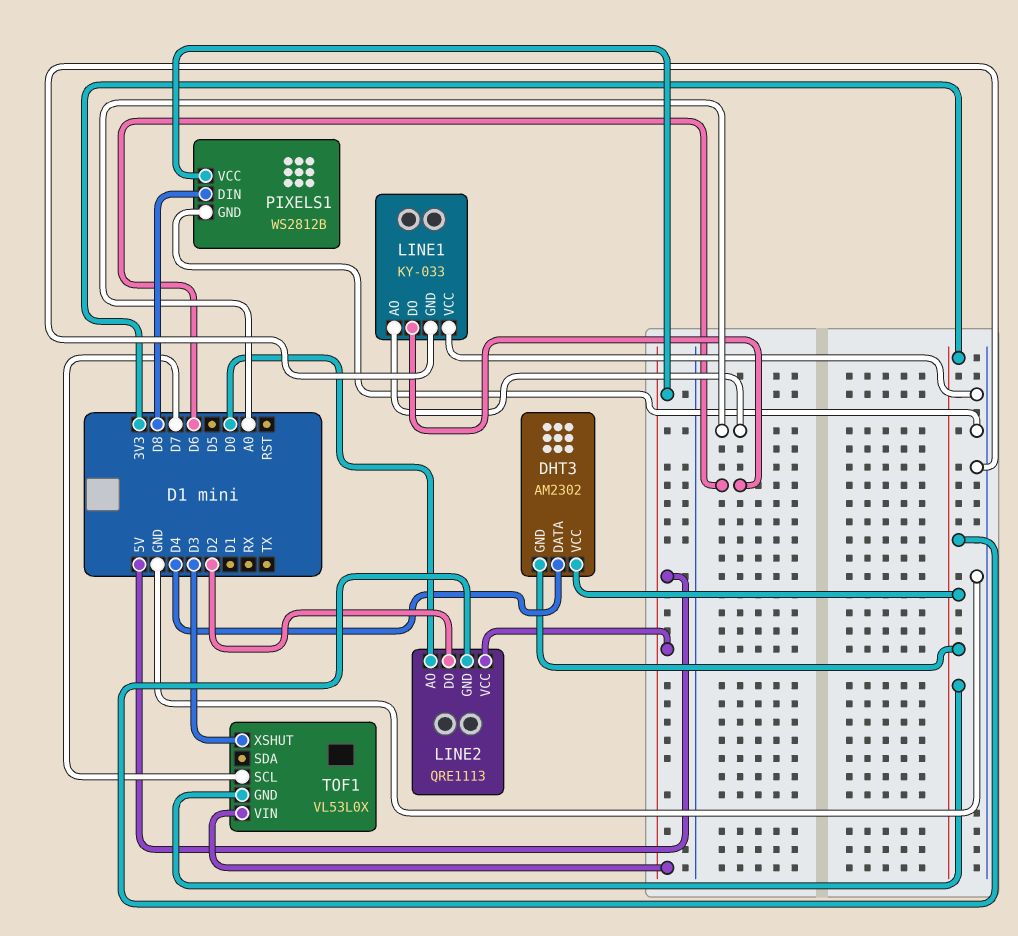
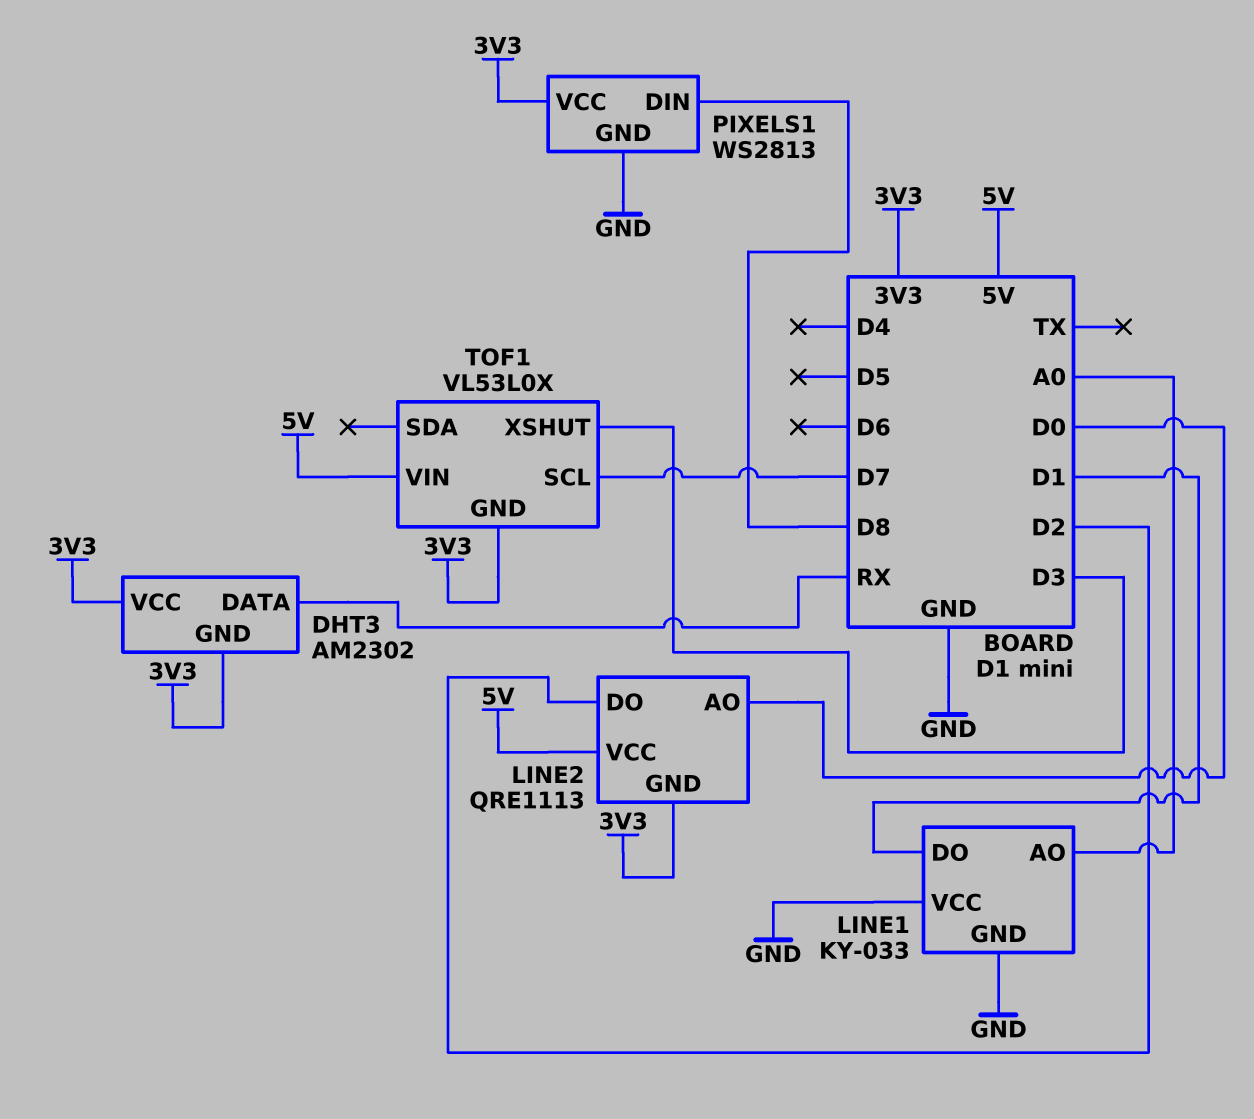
DHT3 pin DATA: D4 -> RX
LINE1 pin DO: D6 -> D1
PIXELS1: WS2812B -> WS2813
PIXELS1 pin VCC: 5V -> 3V3

